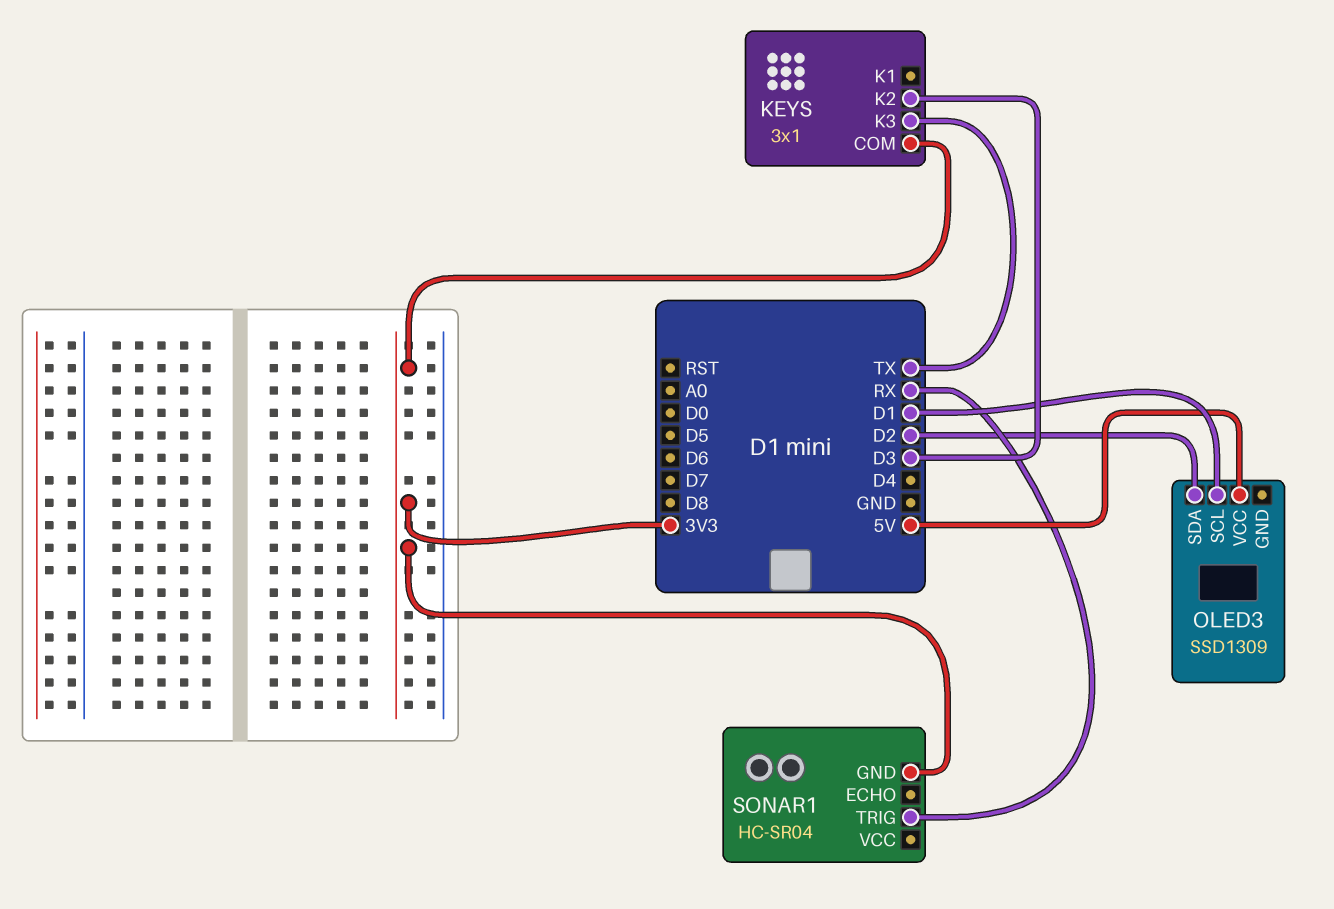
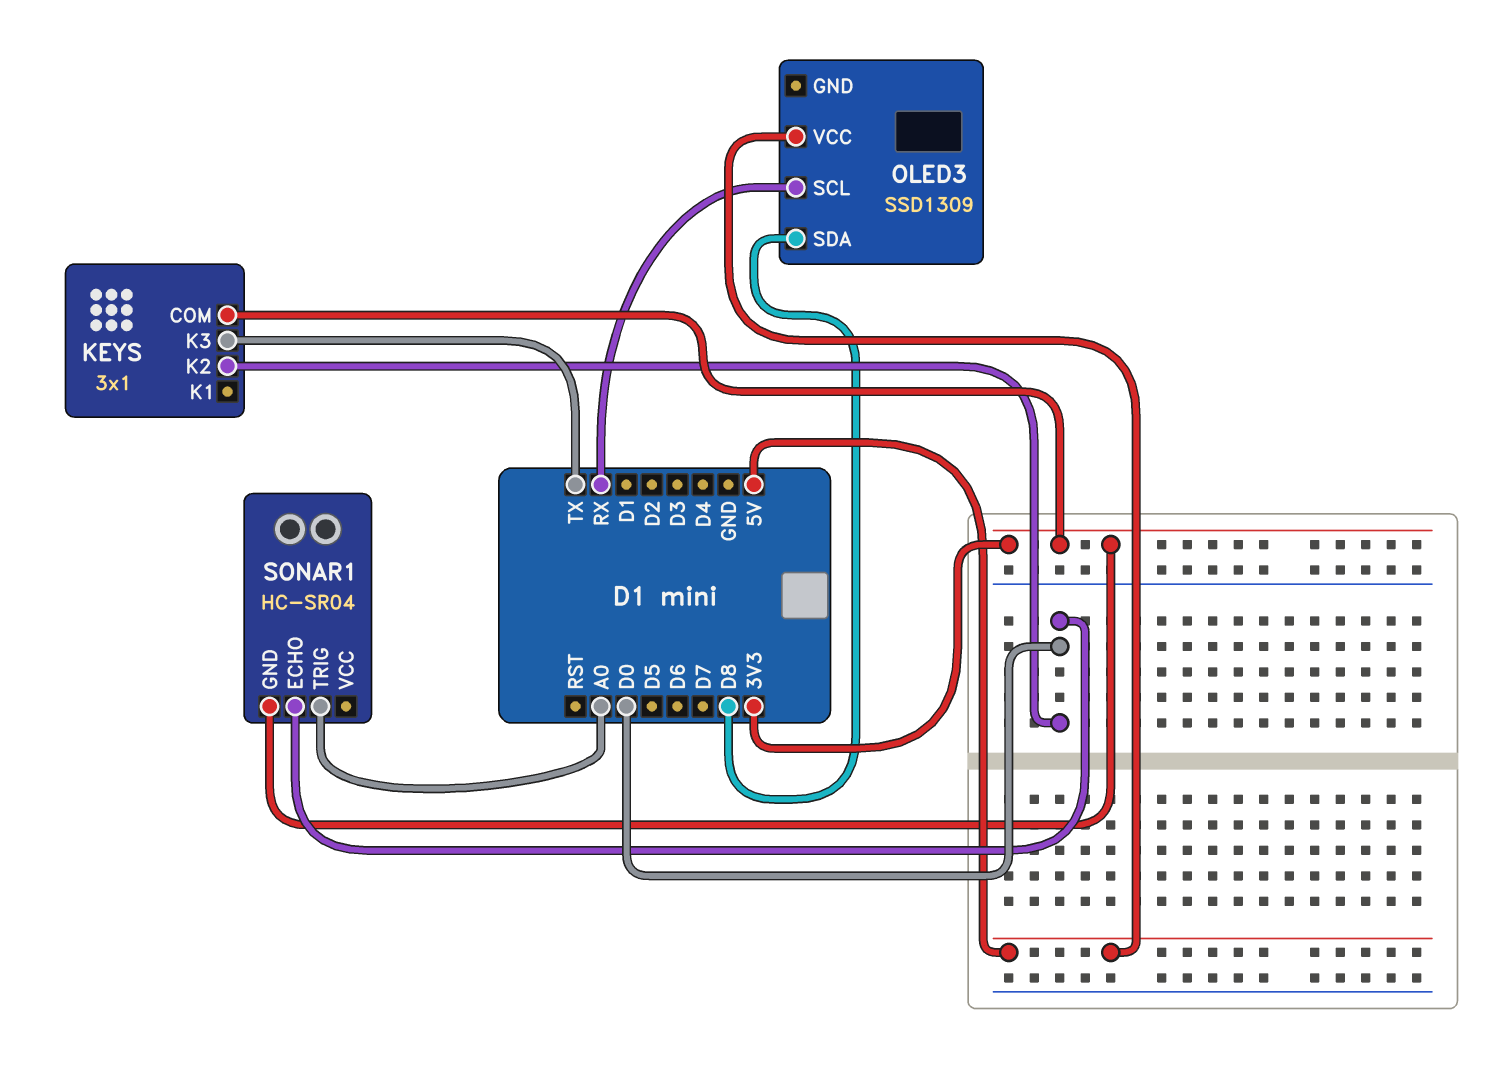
KEYS pin K2: D3 -> D0
OLED3 pin SCL: D1 -> RX
OLED3 pin SDA: D2 -> D8
SONAR1 pin ECHO: none -> D0
SONAR1 pin TRIG: RX -> A0

